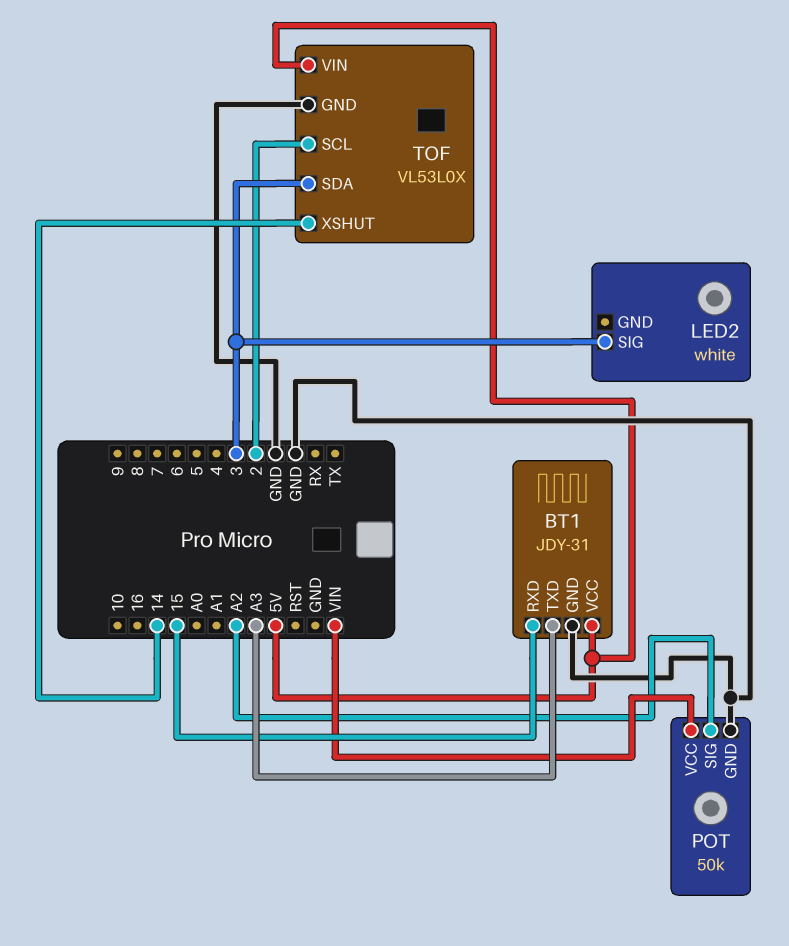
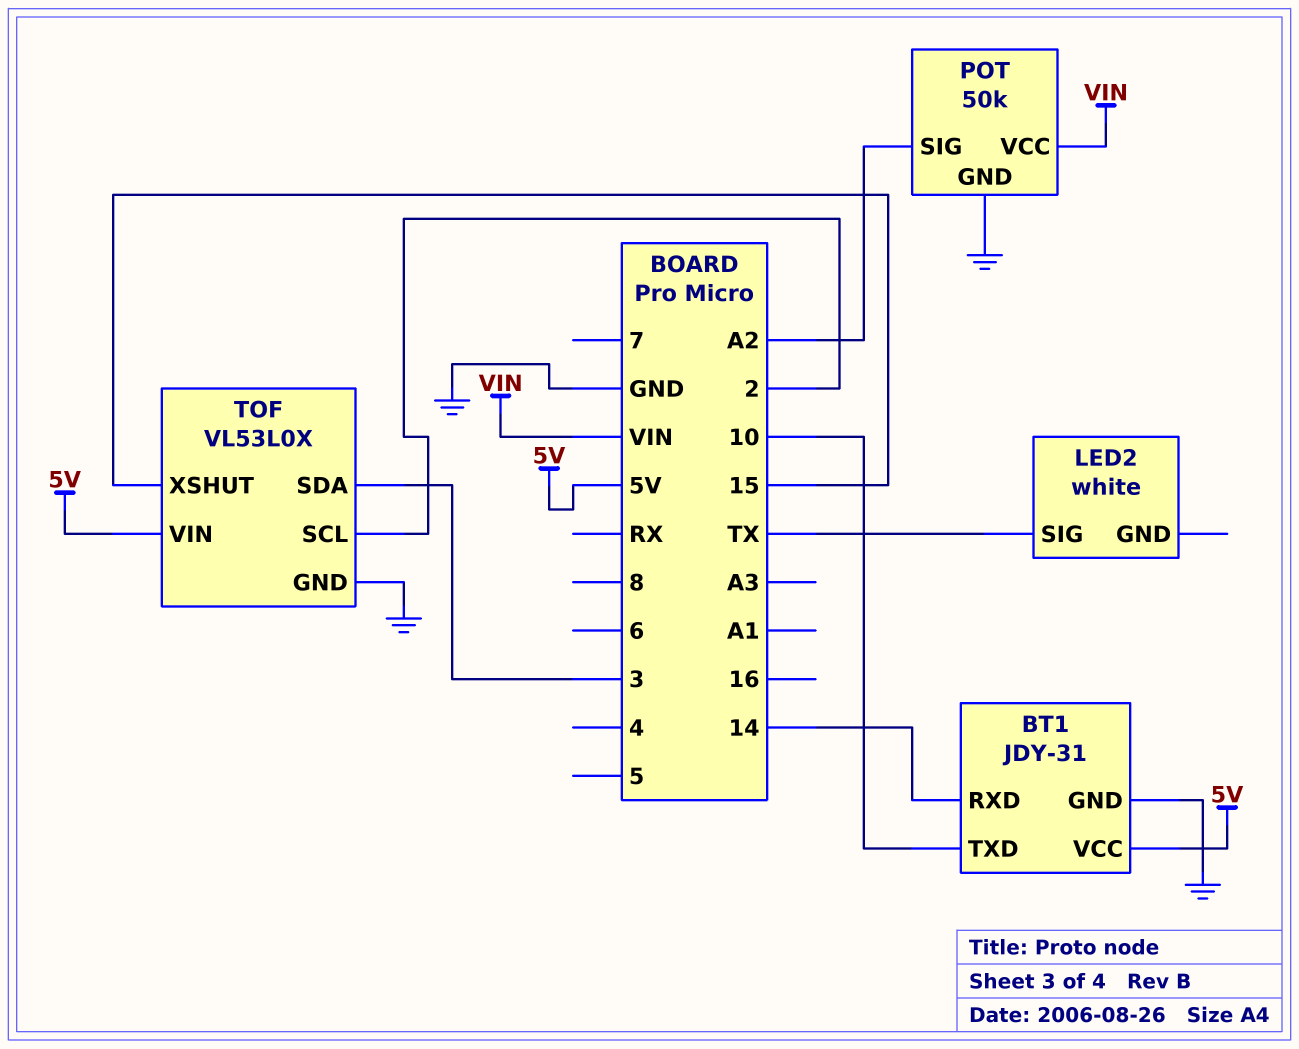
BT1 pin RXD: 15 -> 14
BT1 pin TXD: A3 -> 10
LED2 pin SIG: 3 -> TX
TOF pin XSHUT: 14 -> 15

